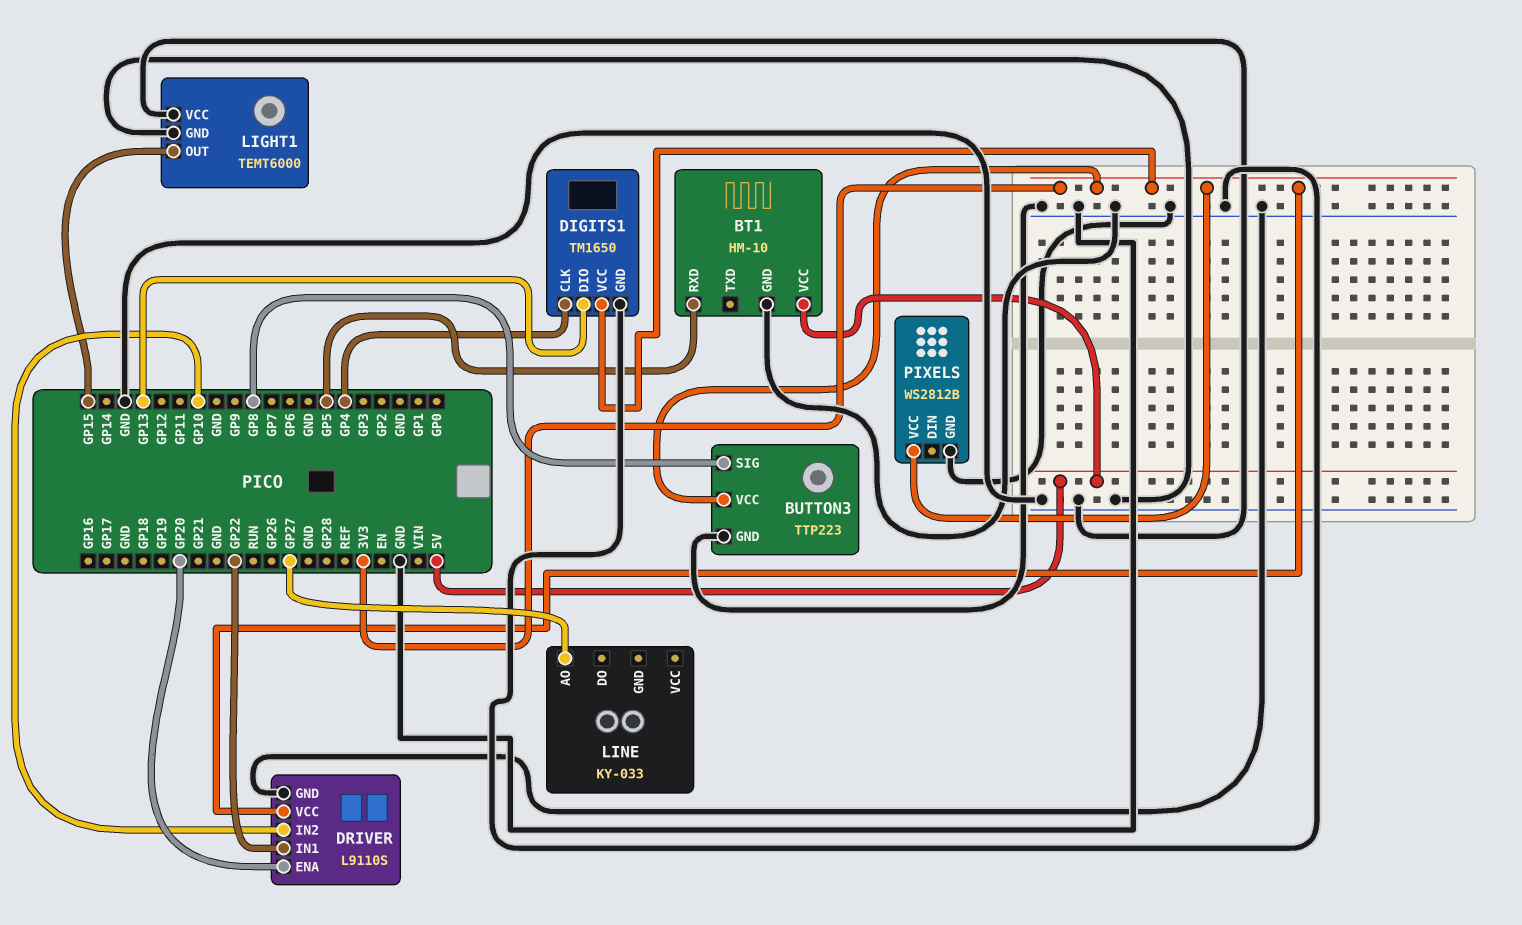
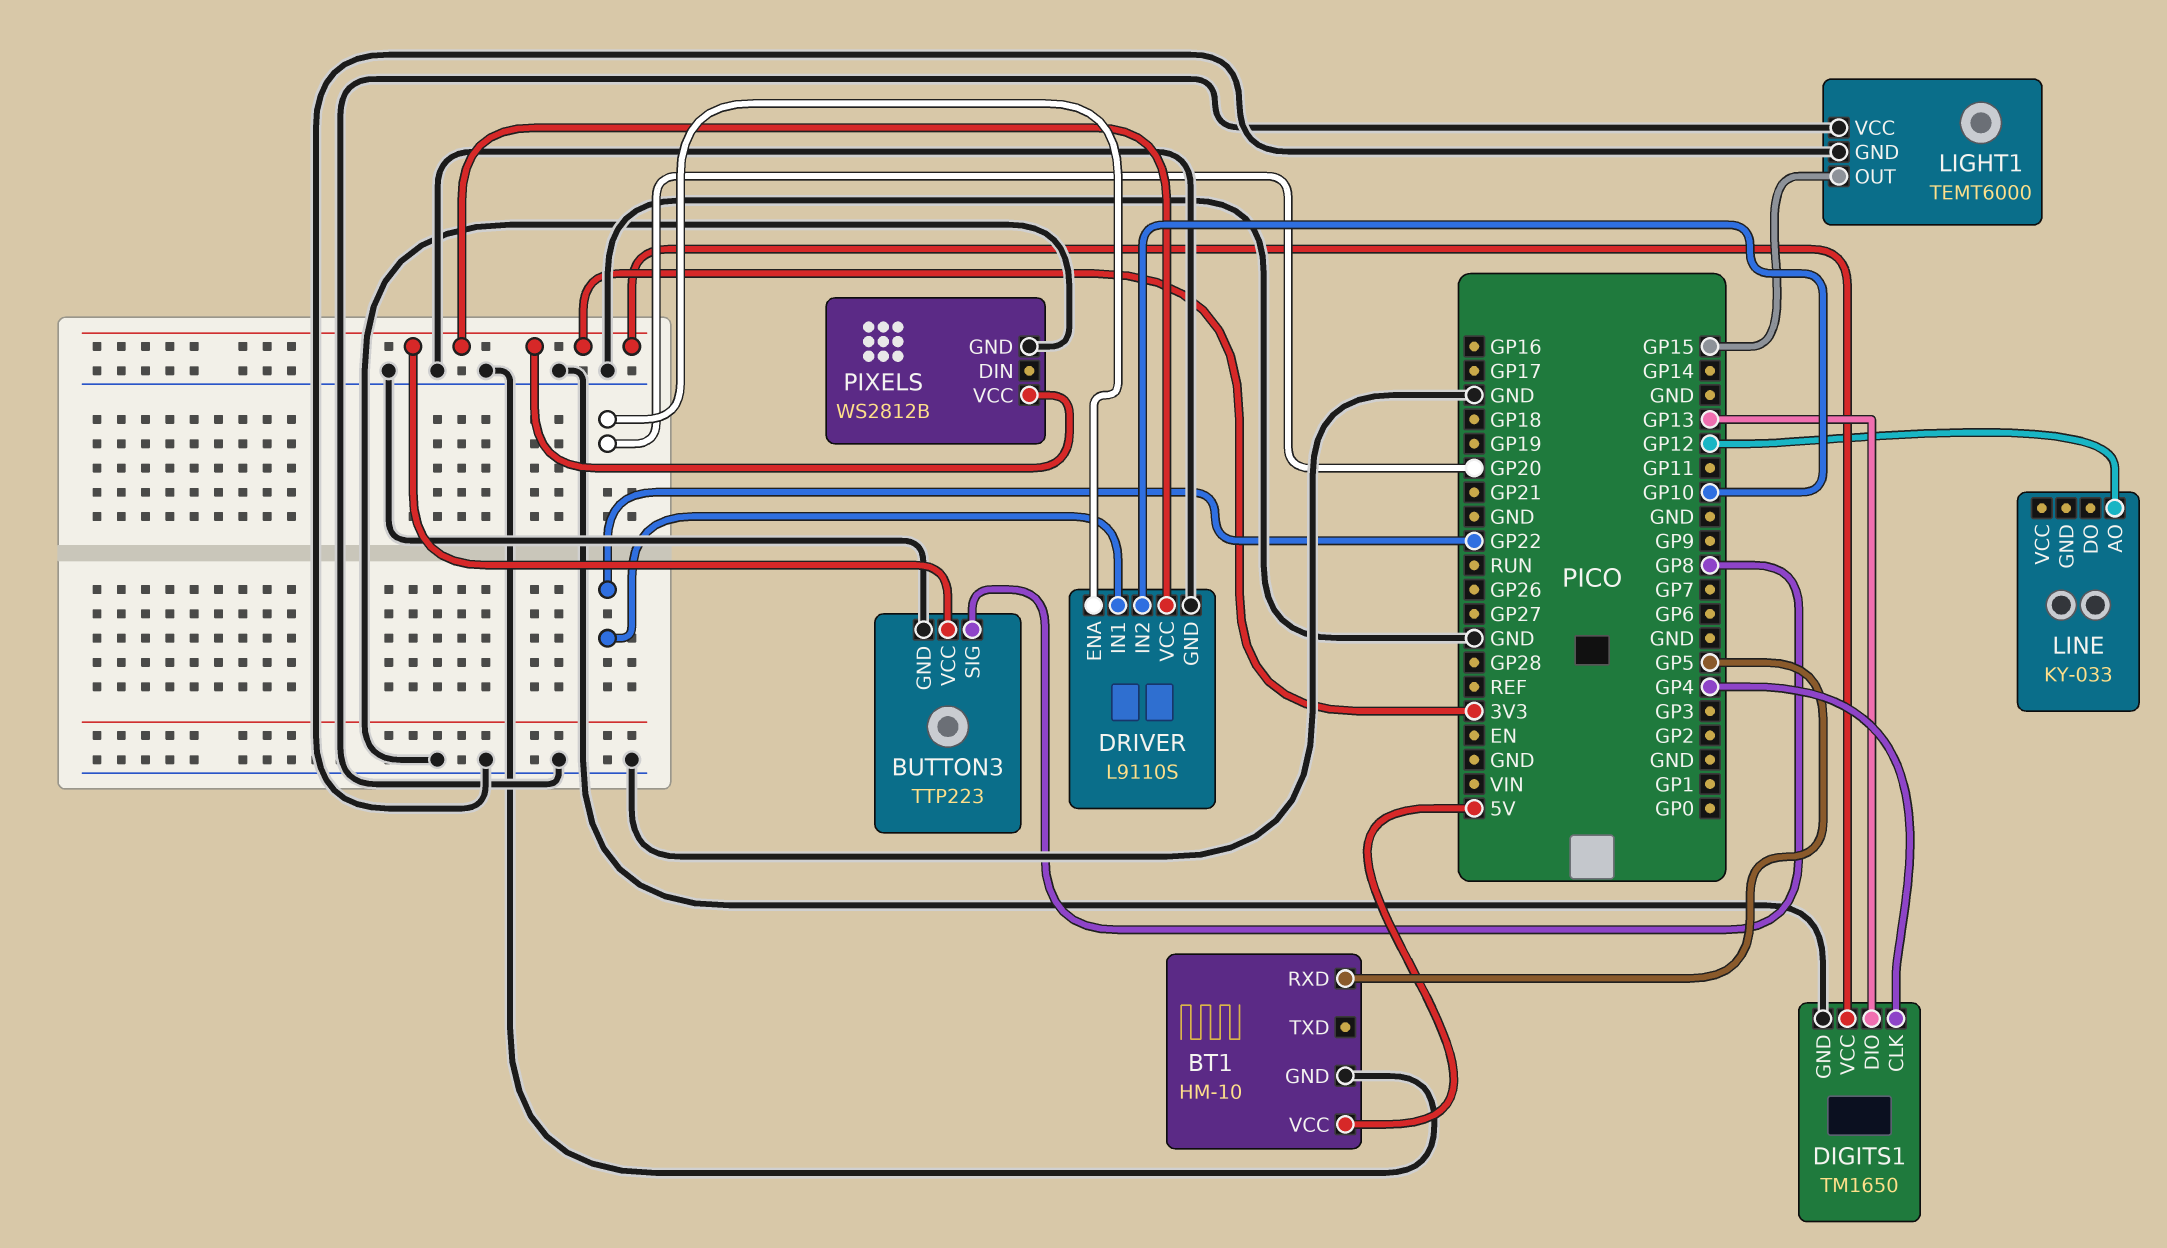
LINE pin AO: GP27 -> GP12

